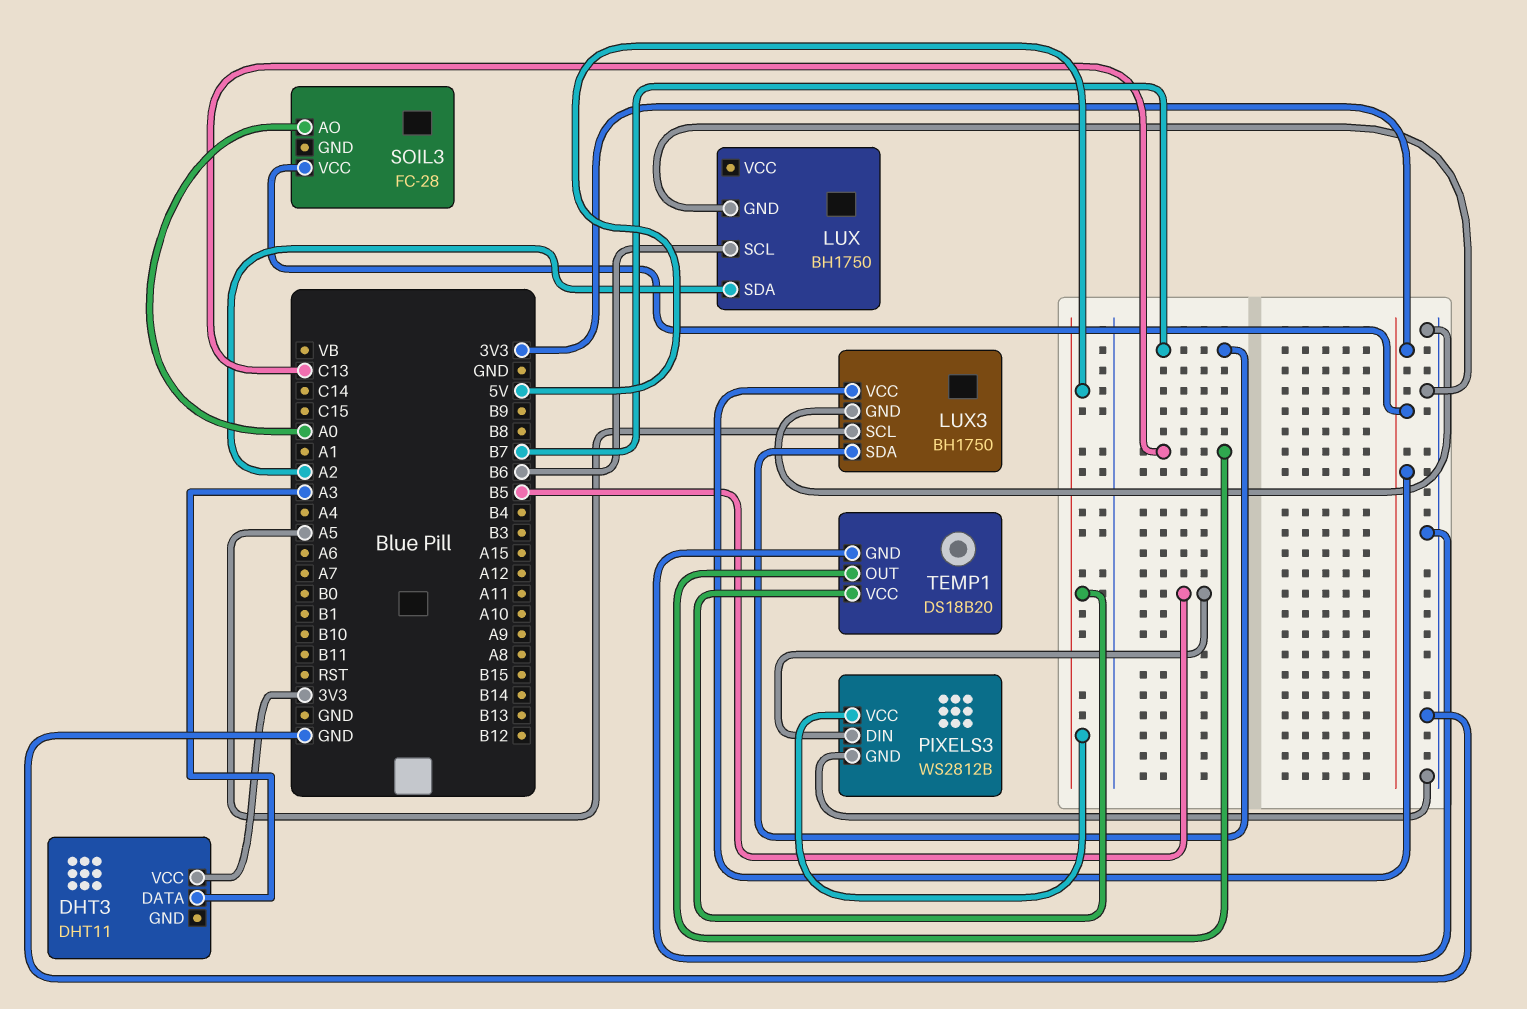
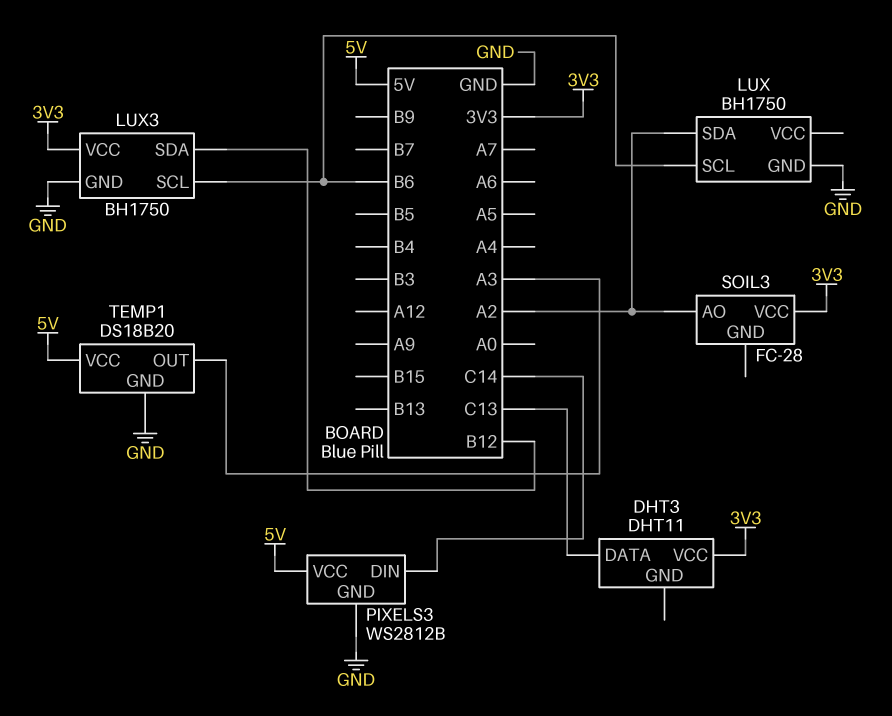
DHT3 pin DATA: A3 -> C13
LUX3 pin SCL: A5 -> B6
LUX3 pin SDA: B7 -> B12
PIXELS3 pin DIN: B5 -> C14
SOIL3 pin AO: A0 -> A2
TEMP1 pin OUT: C13 -> A3

